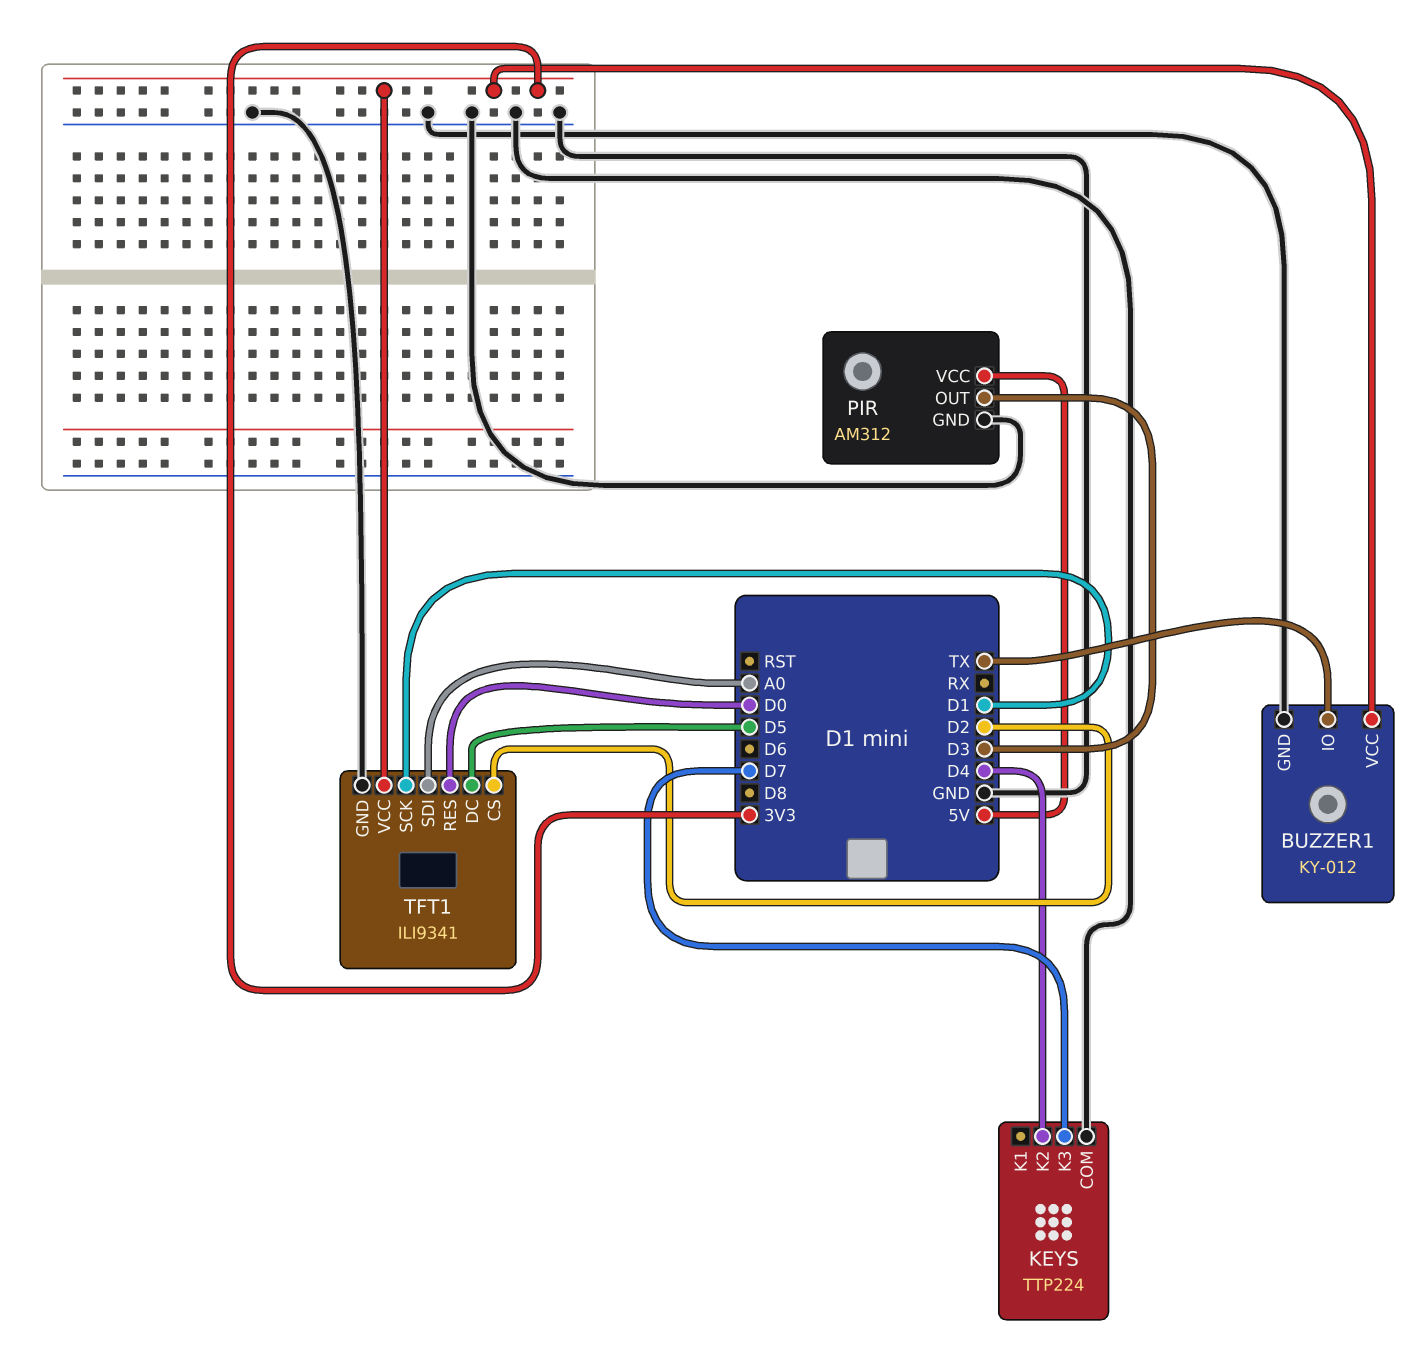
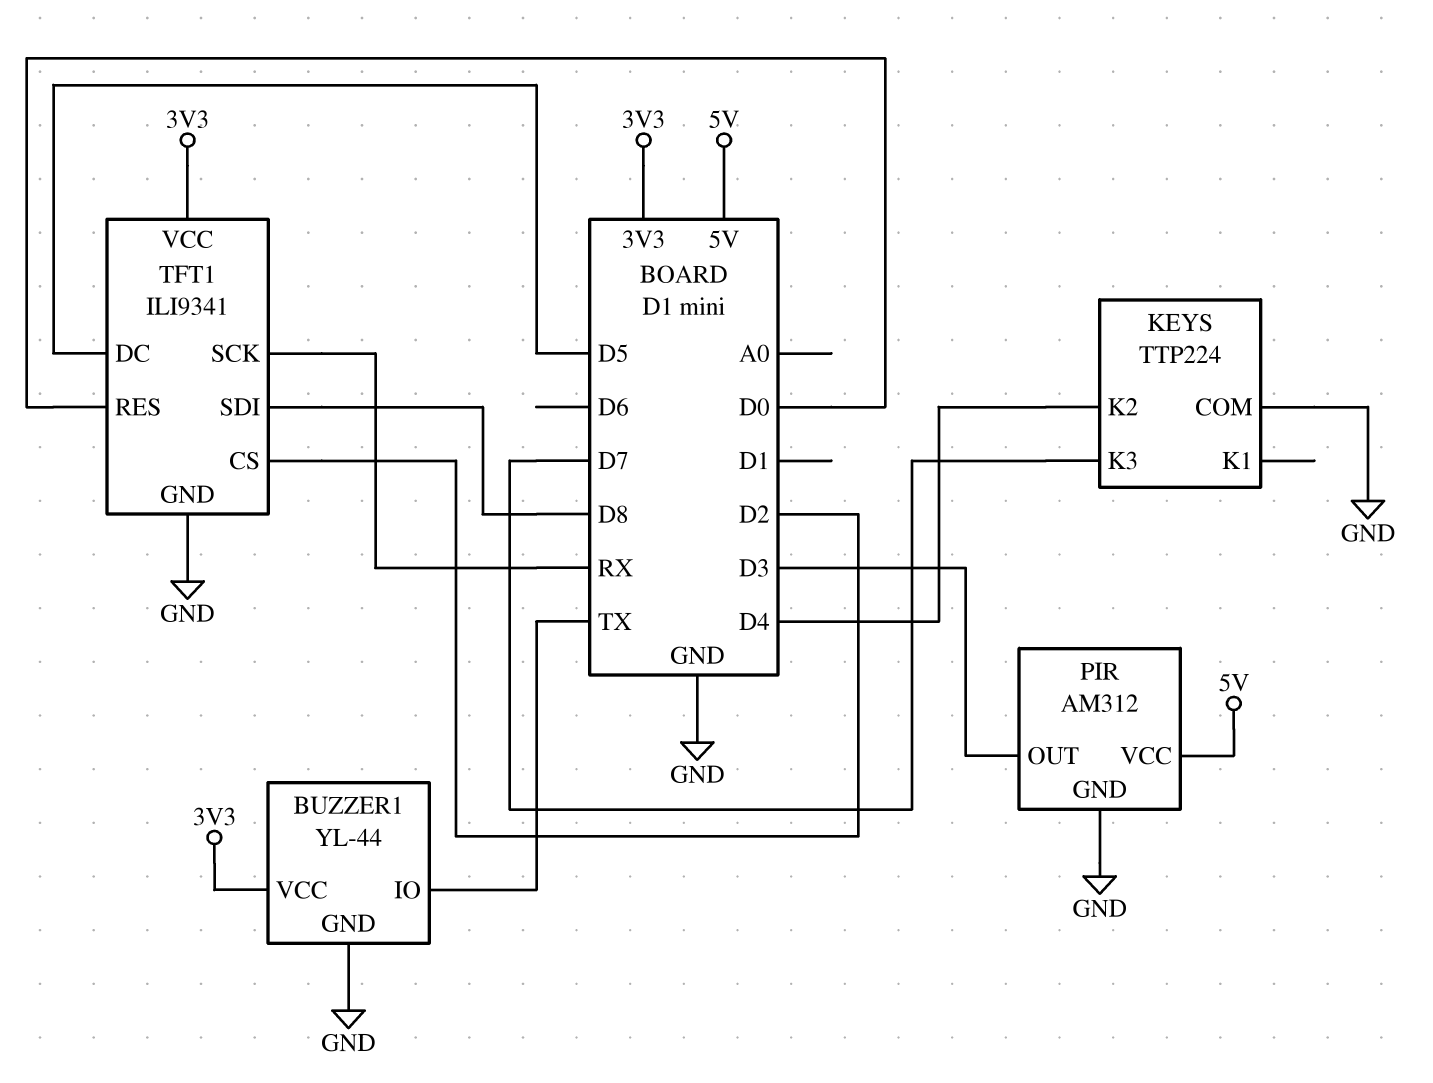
BUZZER1: KY-012 -> YL-44
TFT1 pin SCK: D1 -> RX
TFT1 pin SDI: A0 -> D8

